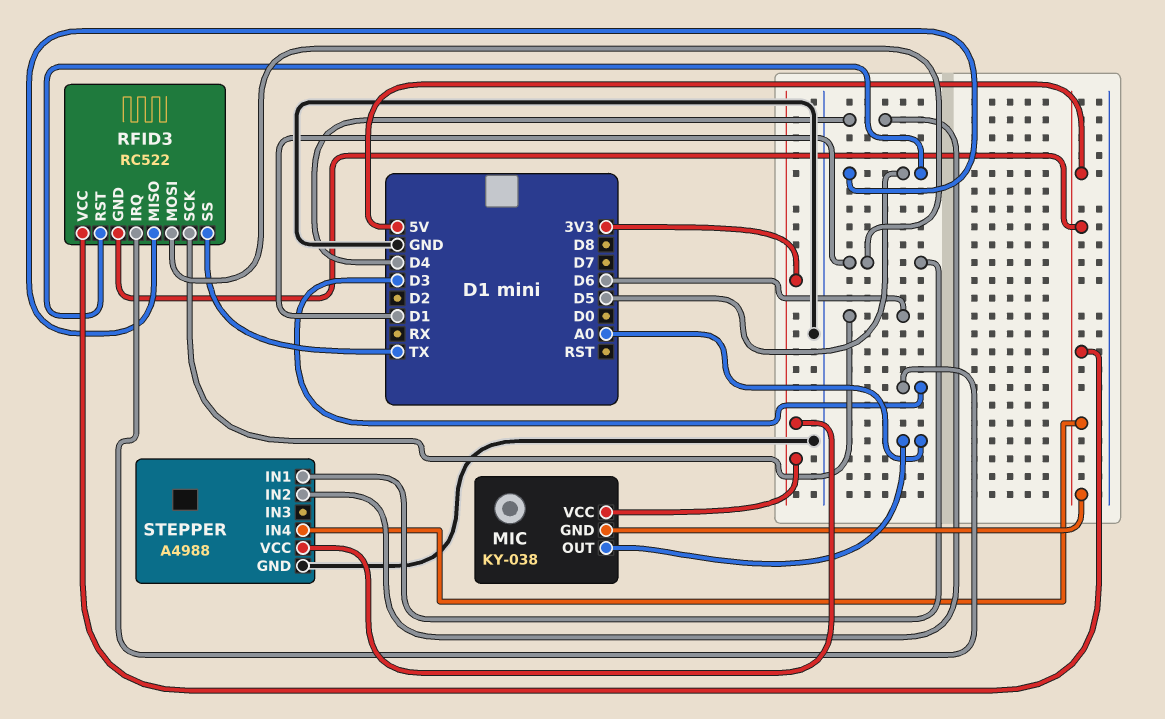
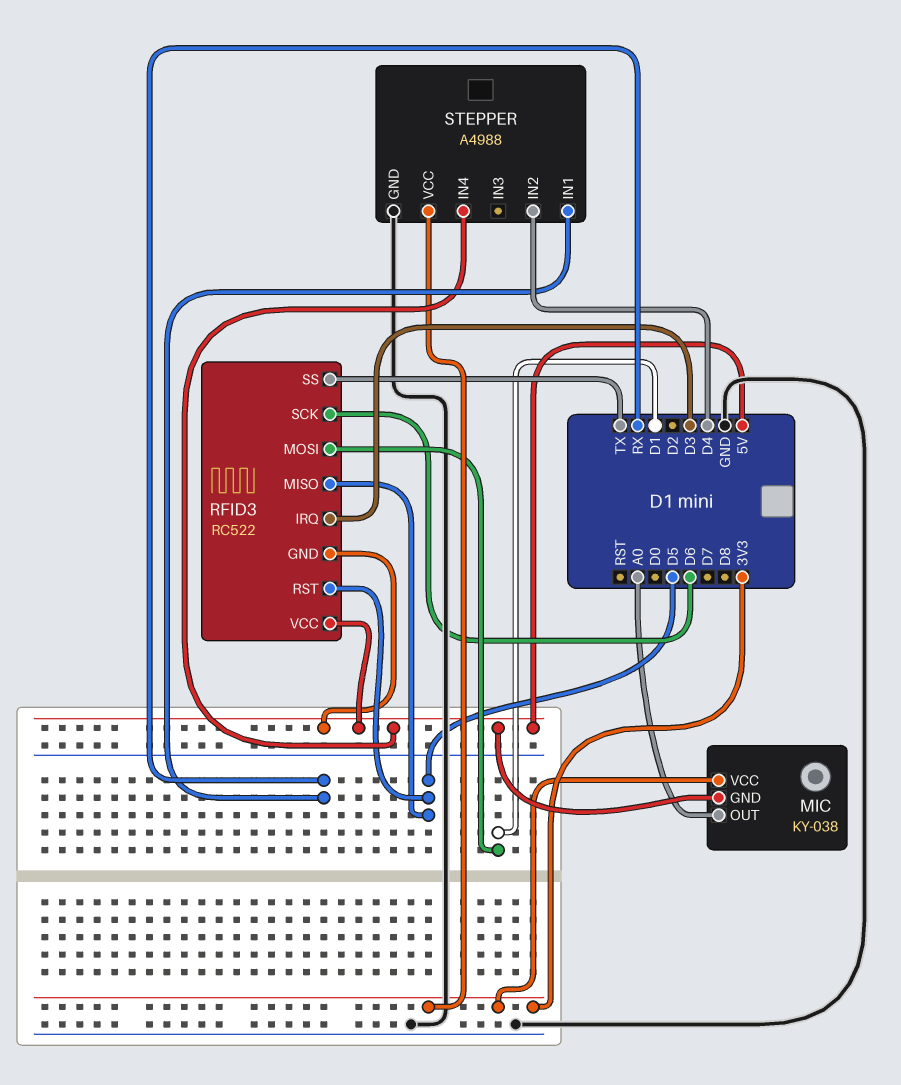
STEPPER pin IN1: D1 -> RX

